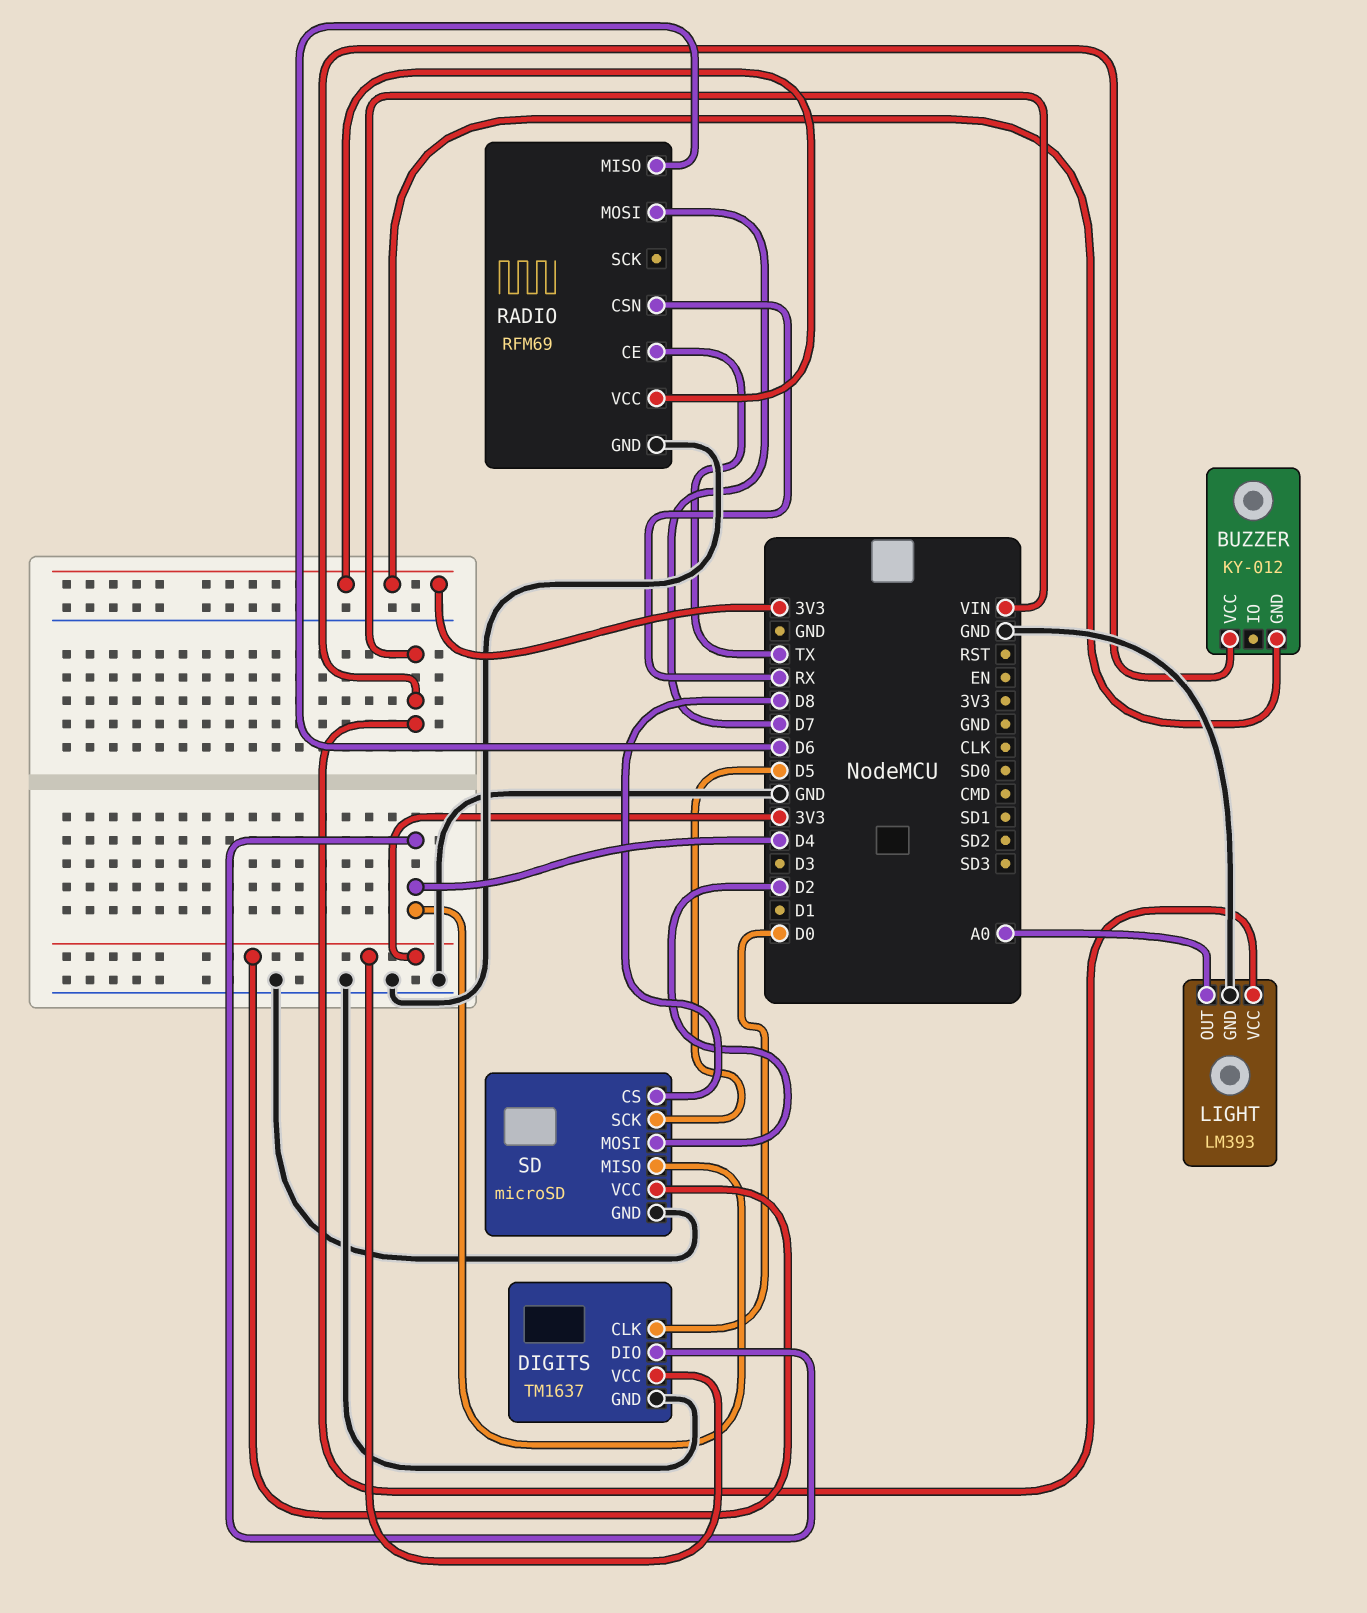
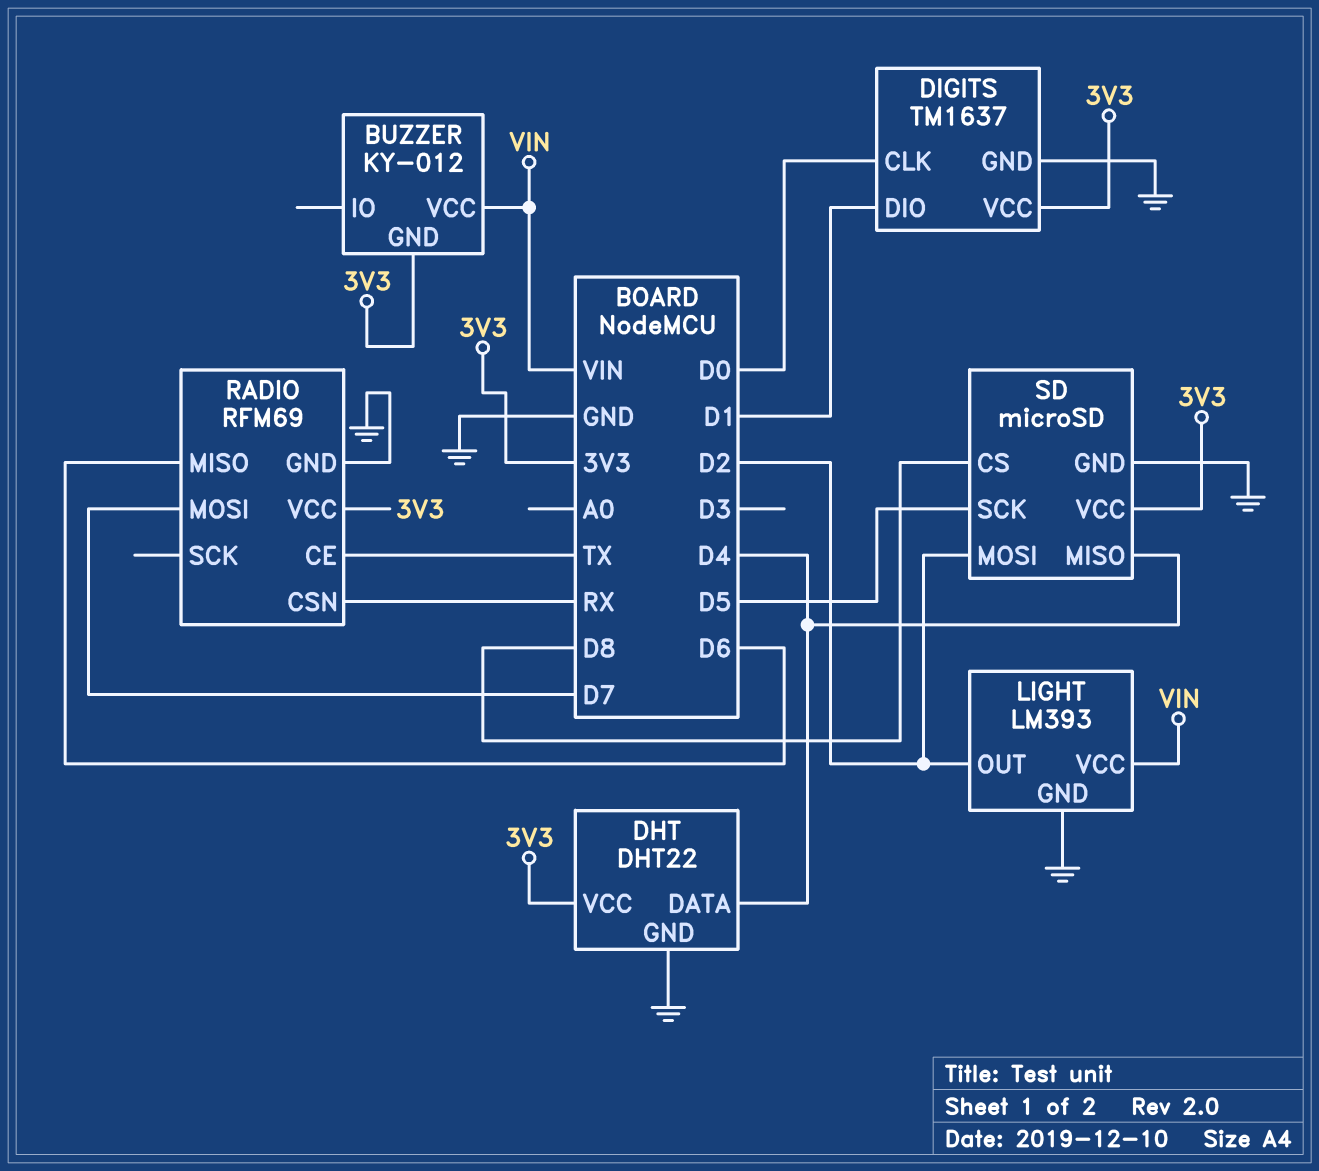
DHT: none -> DHT22
DHT pin DATA: none -> D4
DHT pin GND: none -> GND
DHT pin VCC: none -> 3V3
DIGITS pin DIO: D4 -> D1
LIGHT pin OUT: A0 -> D2

